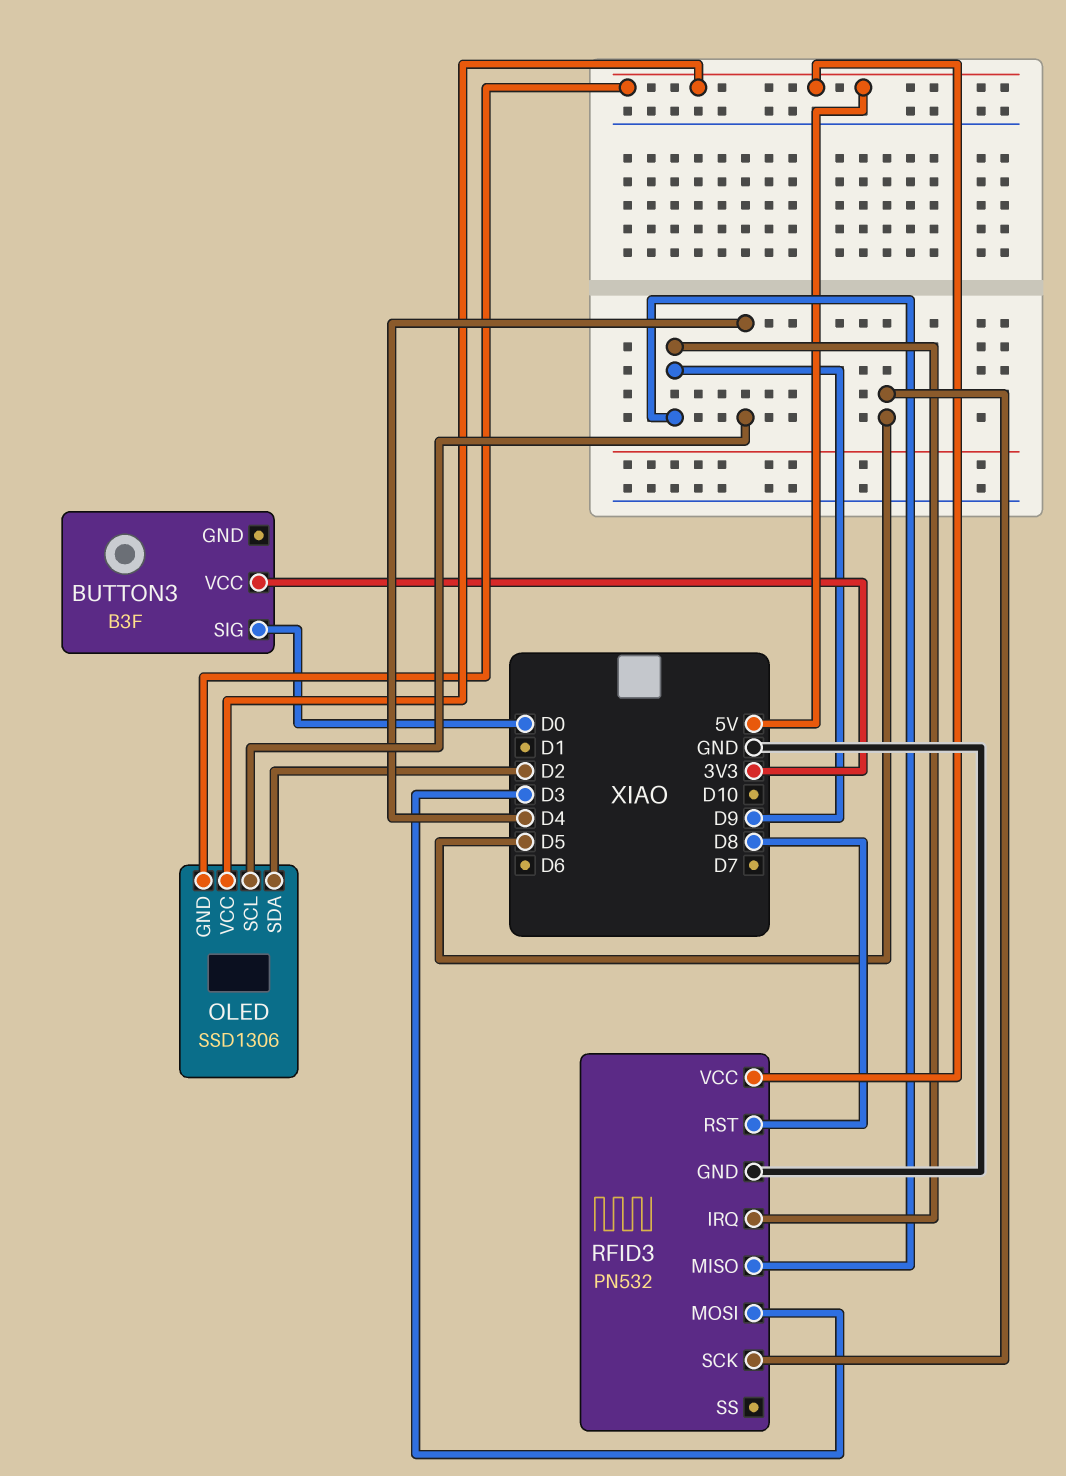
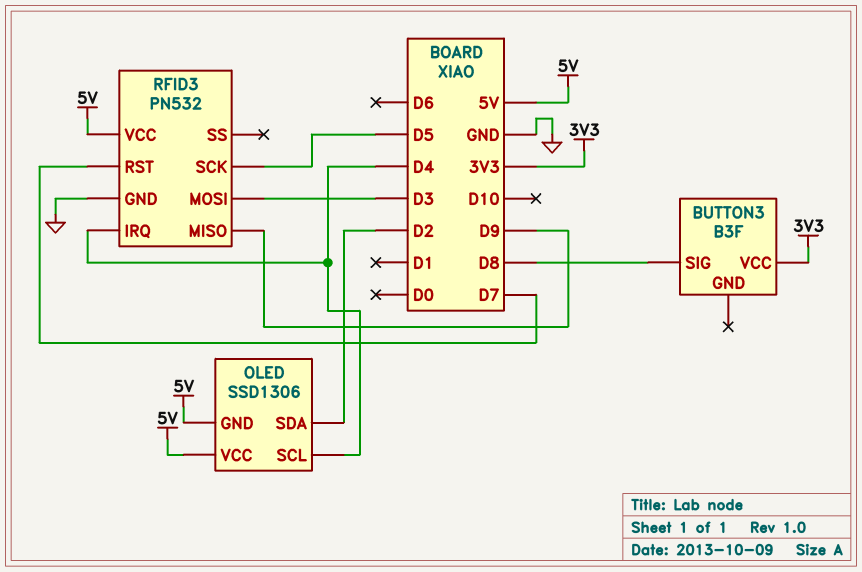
BUTTON3 pin SIG: D0 -> D8
RFID3 pin IRQ: D9 -> D4
RFID3 pin RST: D8 -> D7

